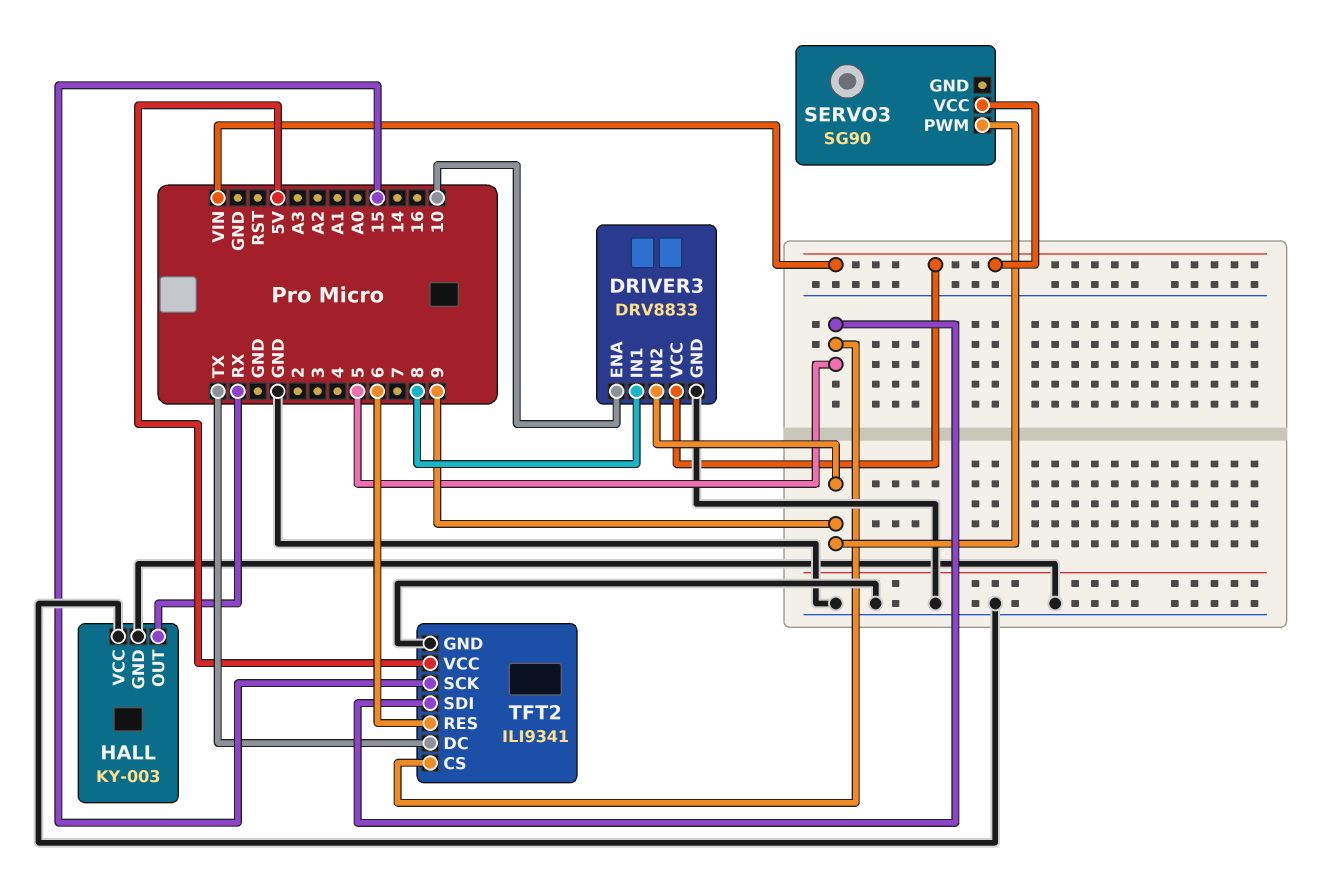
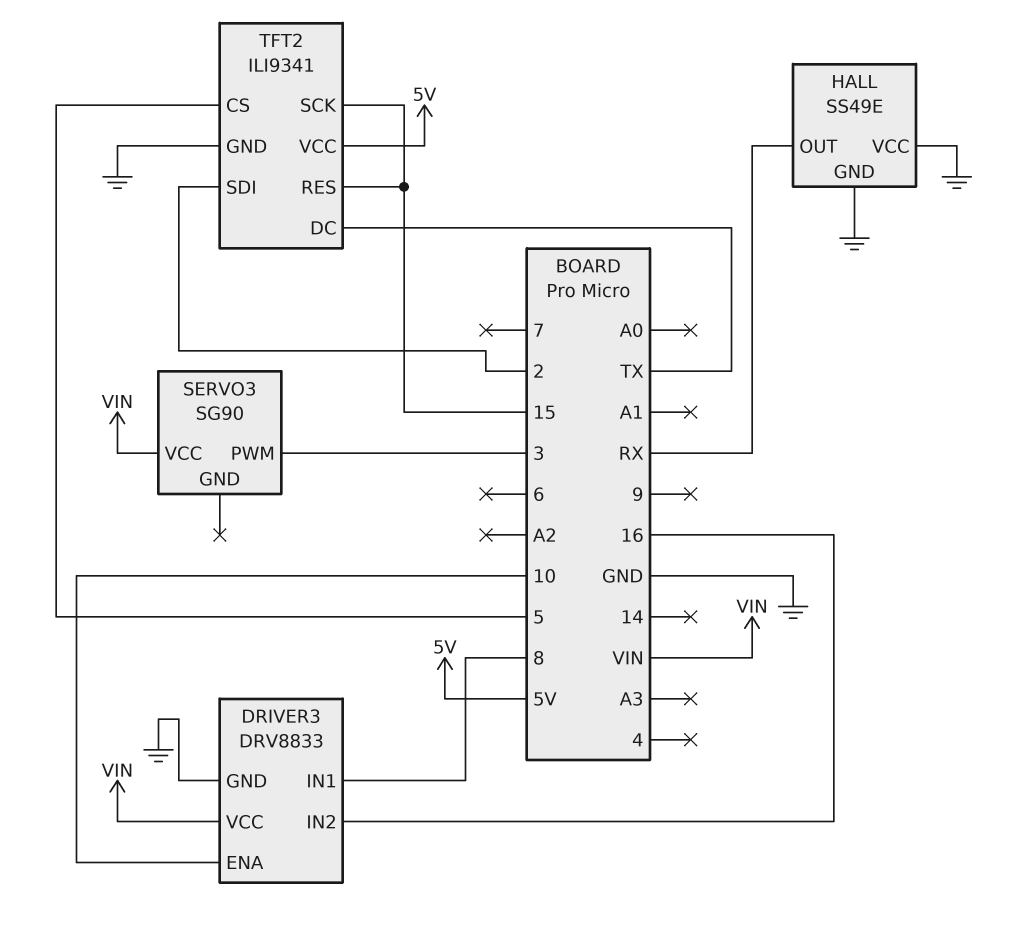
DRIVER3 pin IN2: 9 -> 16
HALL: KY-003 -> SS49E
SERVO3 pin PWM: 9 -> 3
TFT2 pin RES: 6 -> 15
TFT2 pin SDI: 5 -> 2

